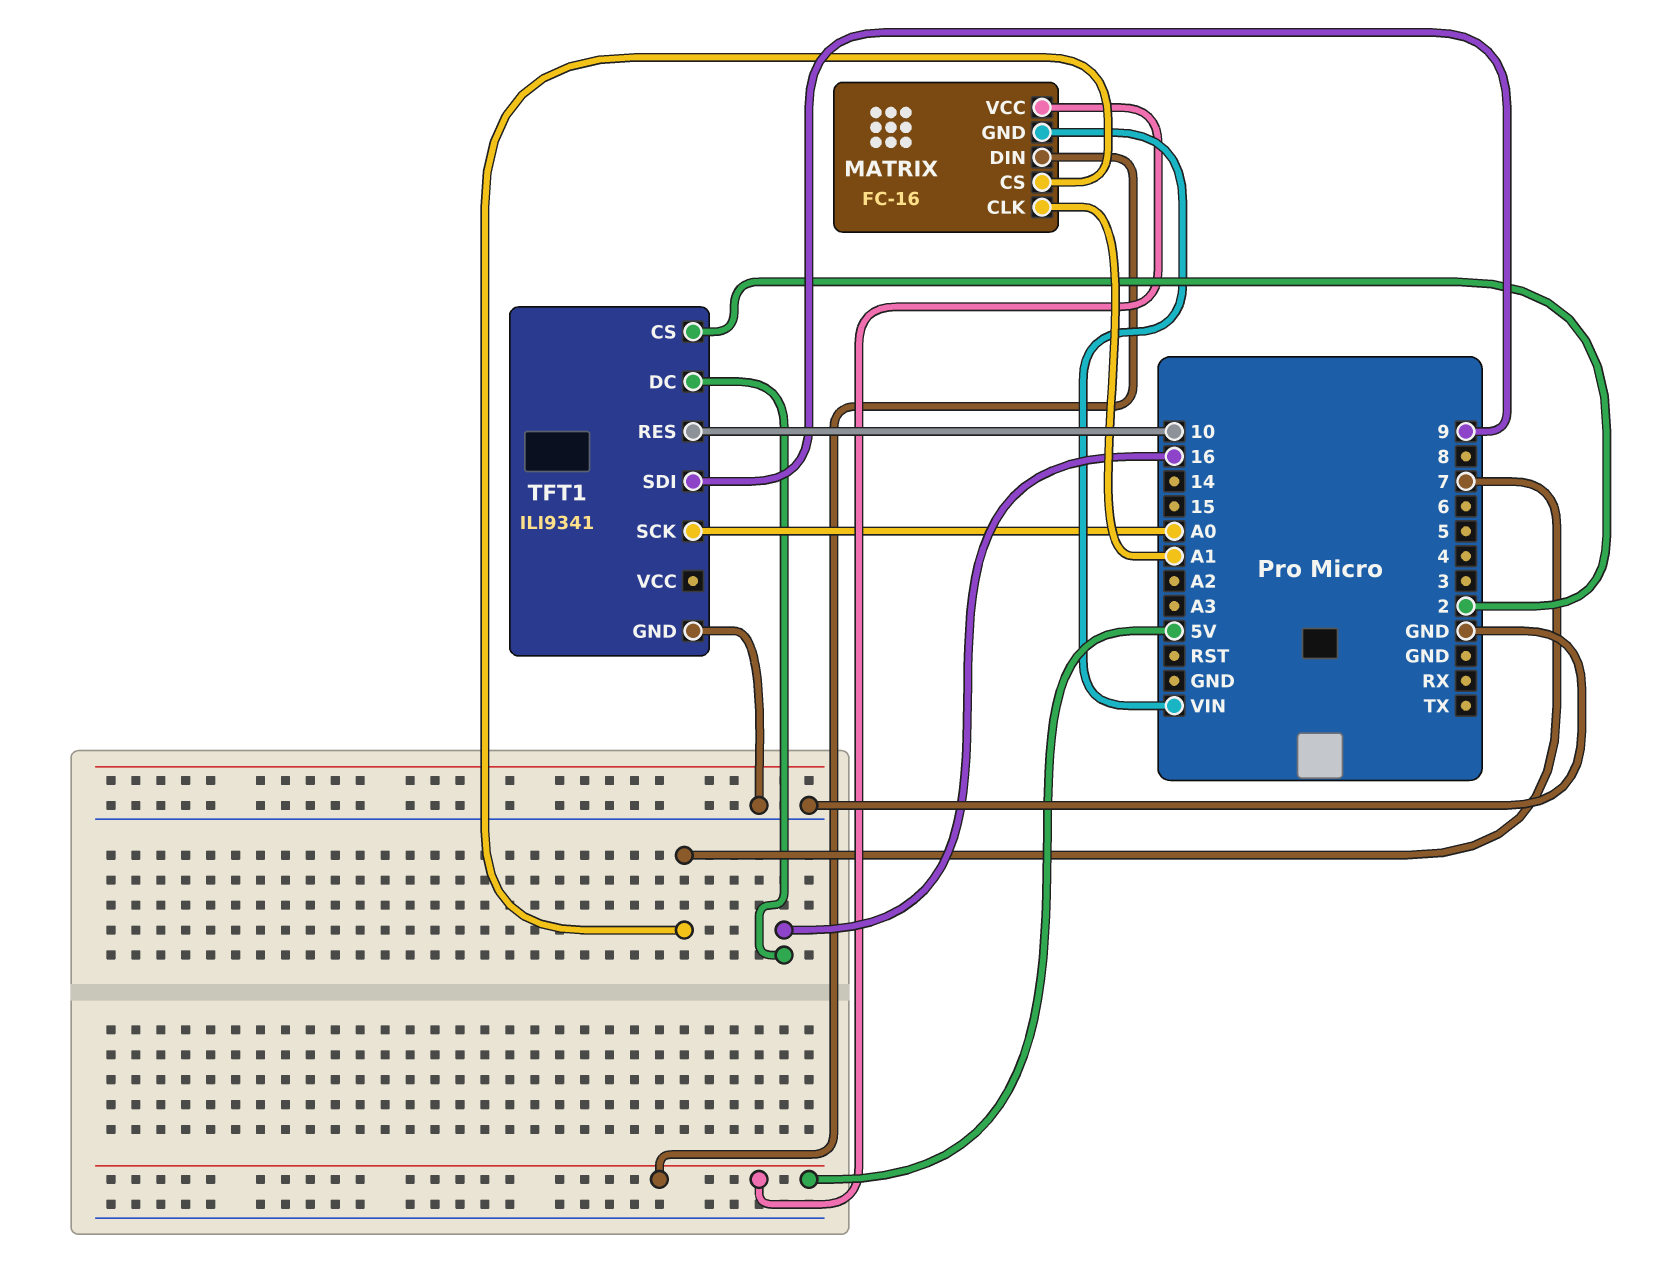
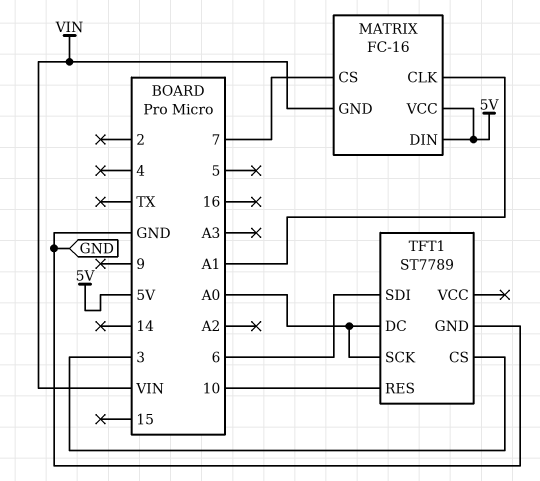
TFT1: ILI9341 -> ST7789
TFT1 pin CS: 2 -> 3
TFT1 pin DC: 16 -> A0
TFT1 pin SDI: 9 -> 6

